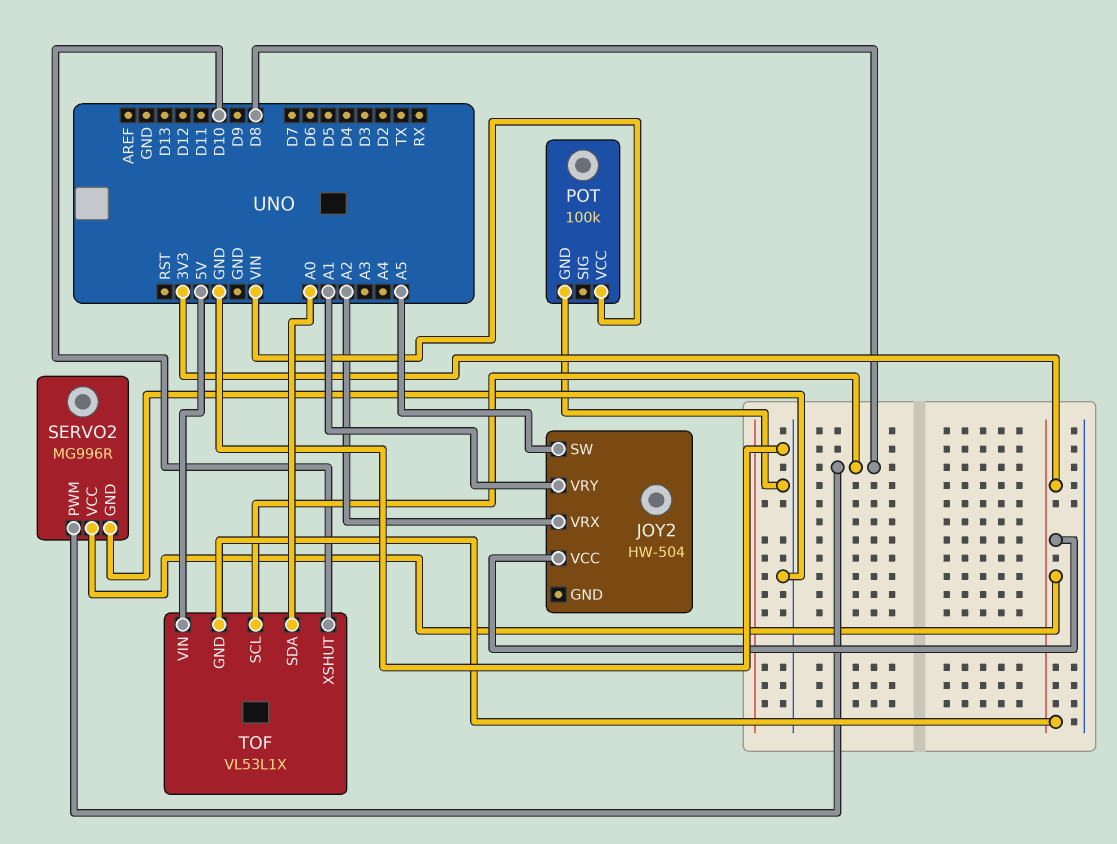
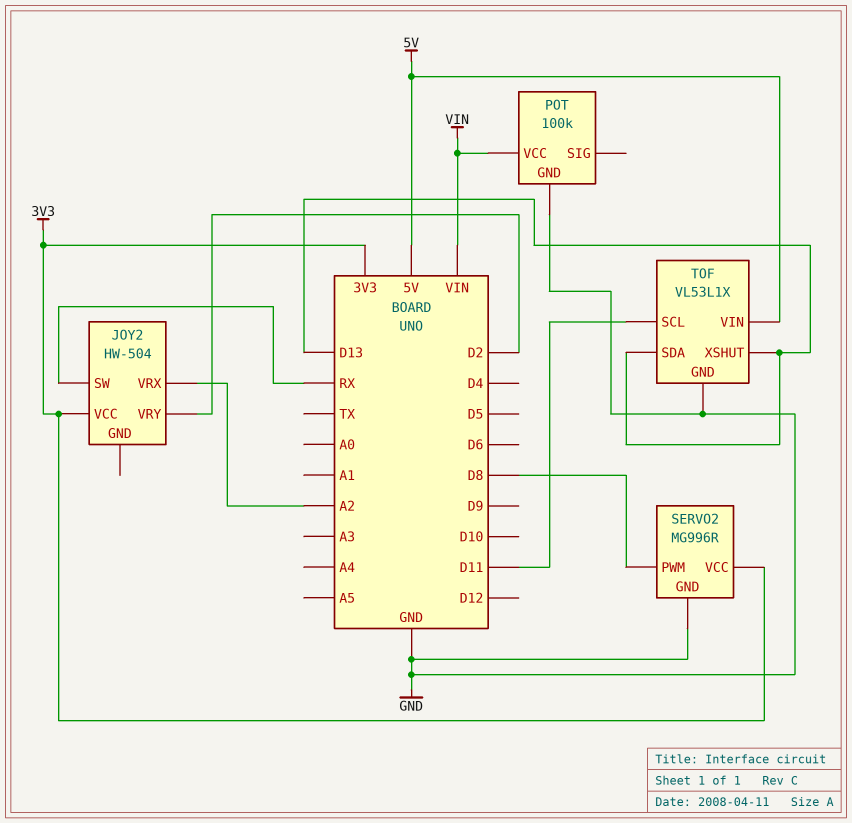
JOY2 pin SW: A5 -> RX
JOY2 pin VRY: A1 -> D2
TOF pin GND: 3V3 -> GND
TOF pin SCL: D8 -> D11
TOF pin SDA: A0 -> D13
TOF pin XSHUT: D10 -> D13

